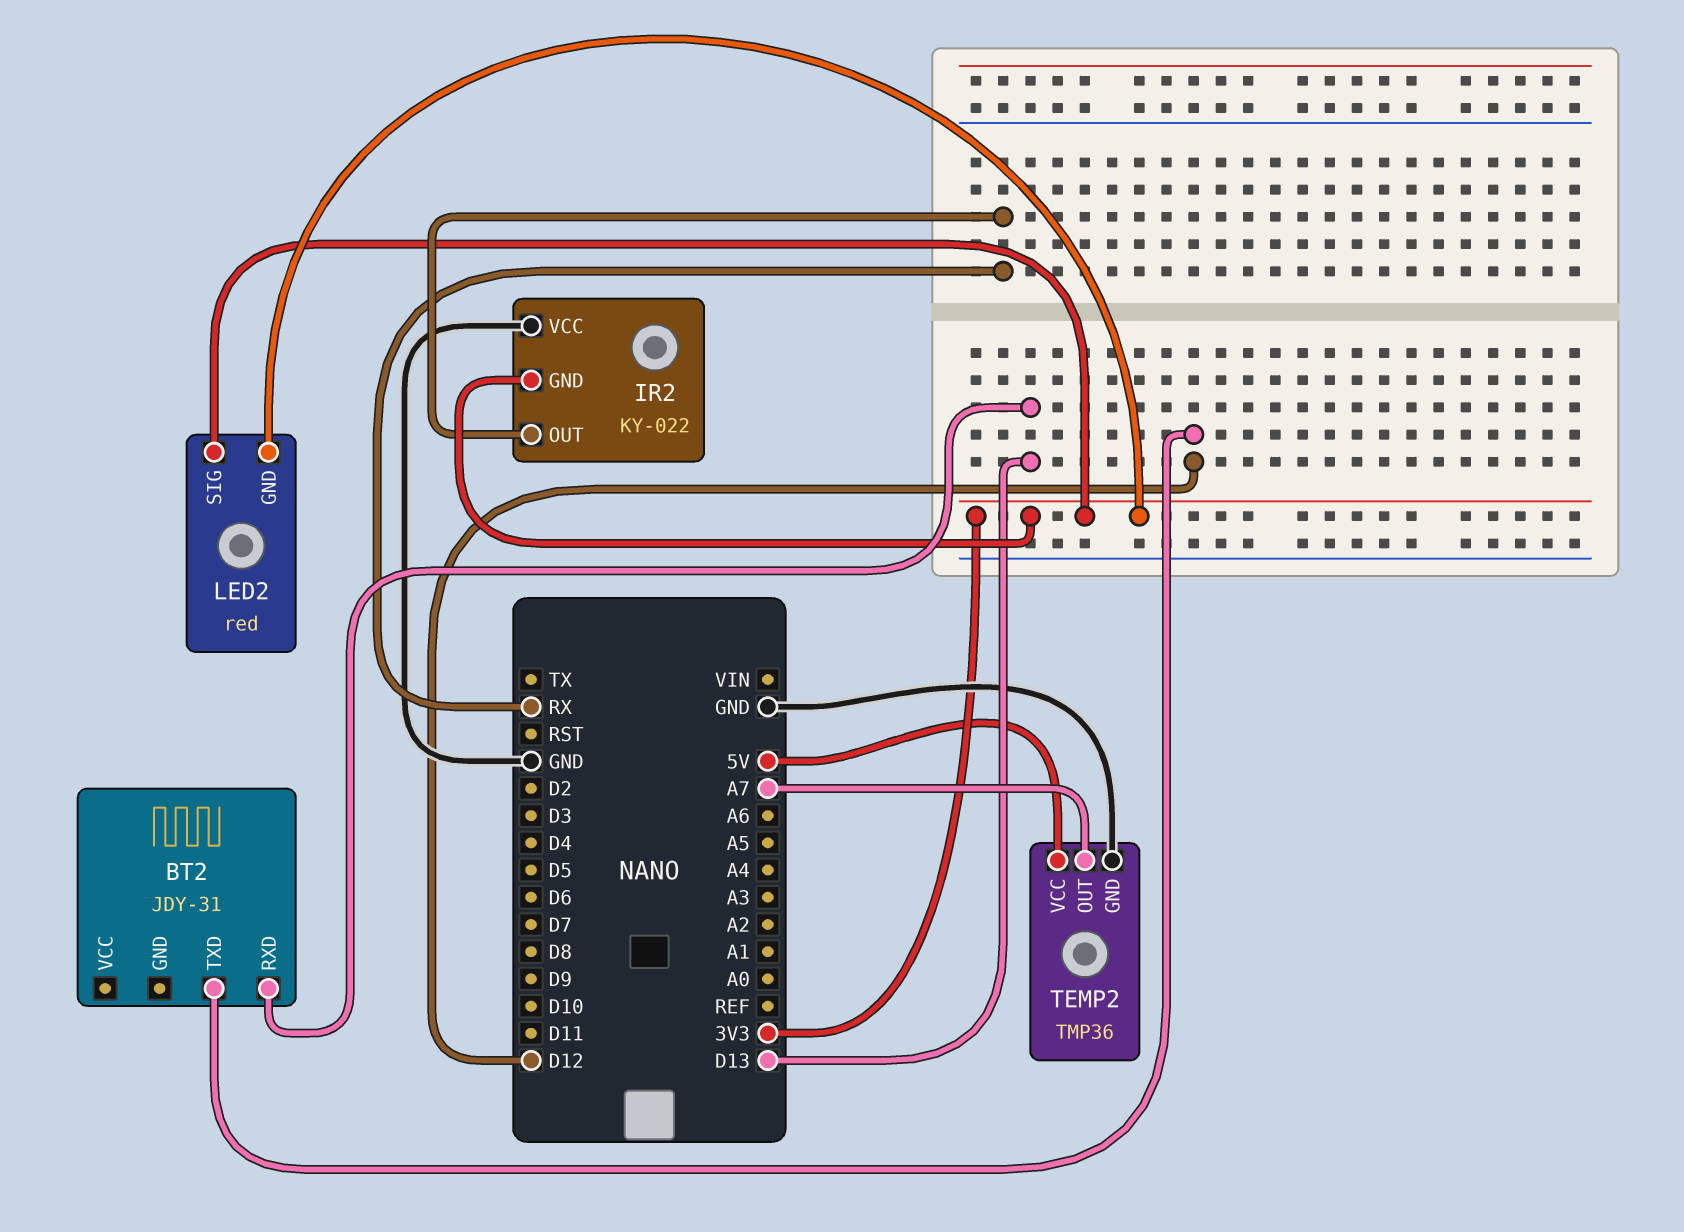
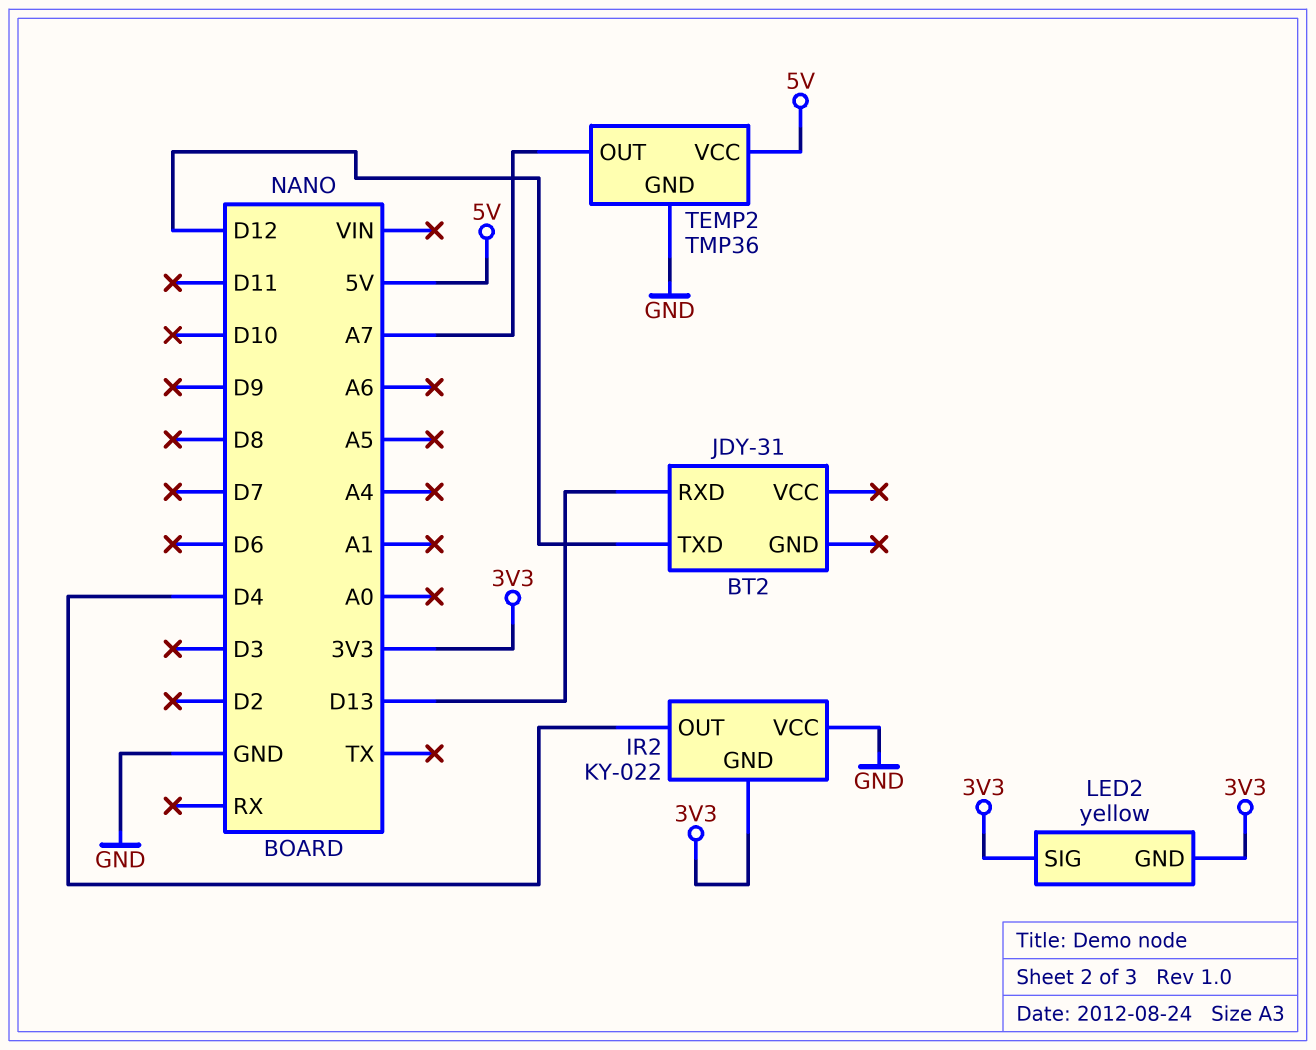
IR2 pin OUT: RX -> D4
LED2: red -> yellow

